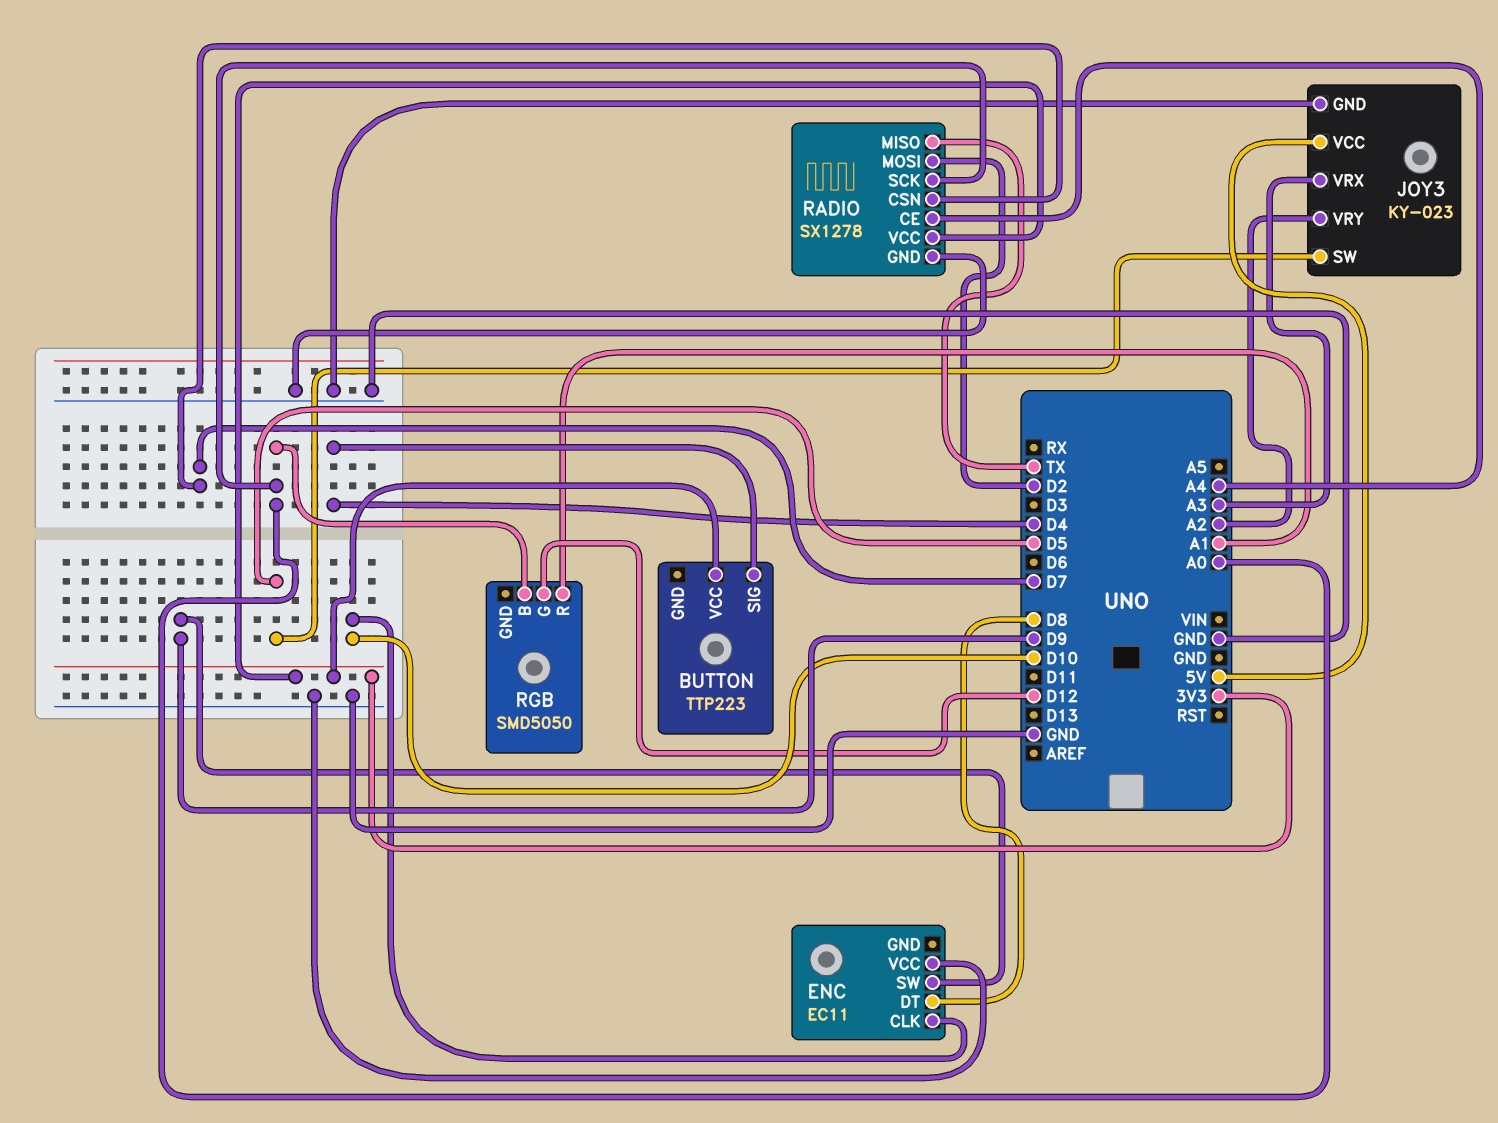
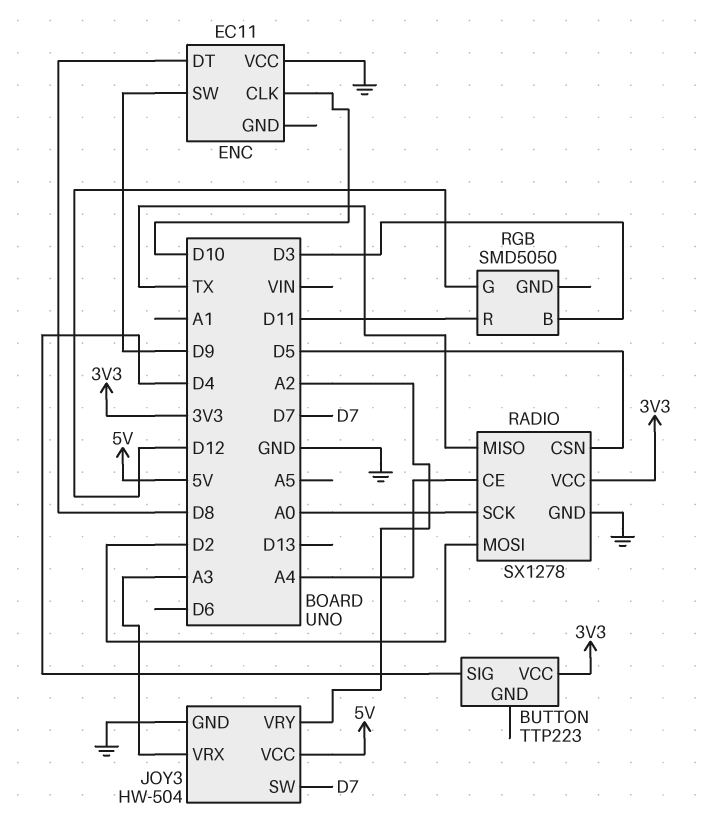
JOY3: KY-023 -> HW-504
JOY3 pin SW: D5 -> D7
RADIO pin CSN: D7 -> D5
RGB pin B: A0 -> D3
RGB pin R: A1 -> D11

